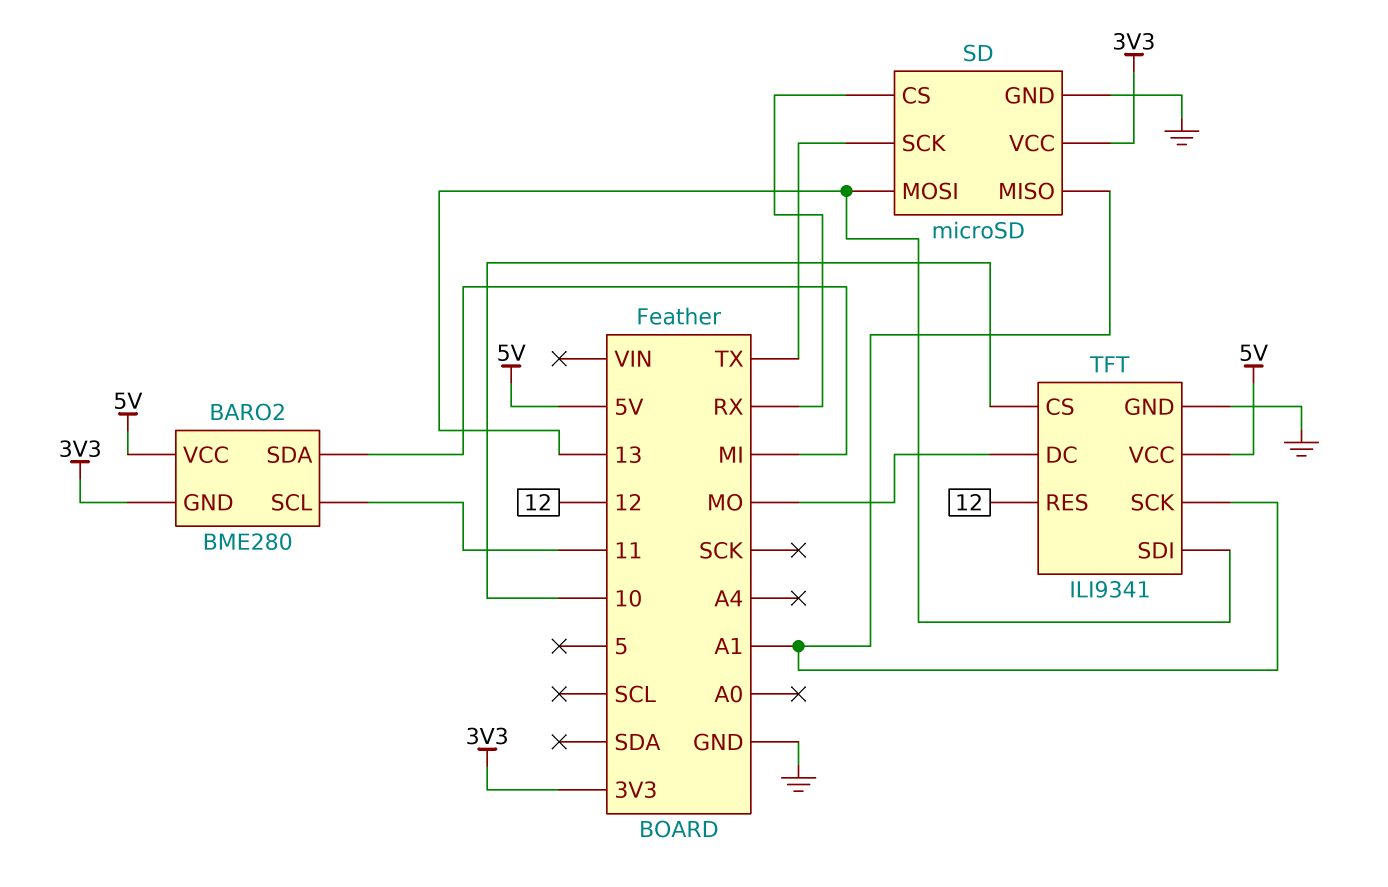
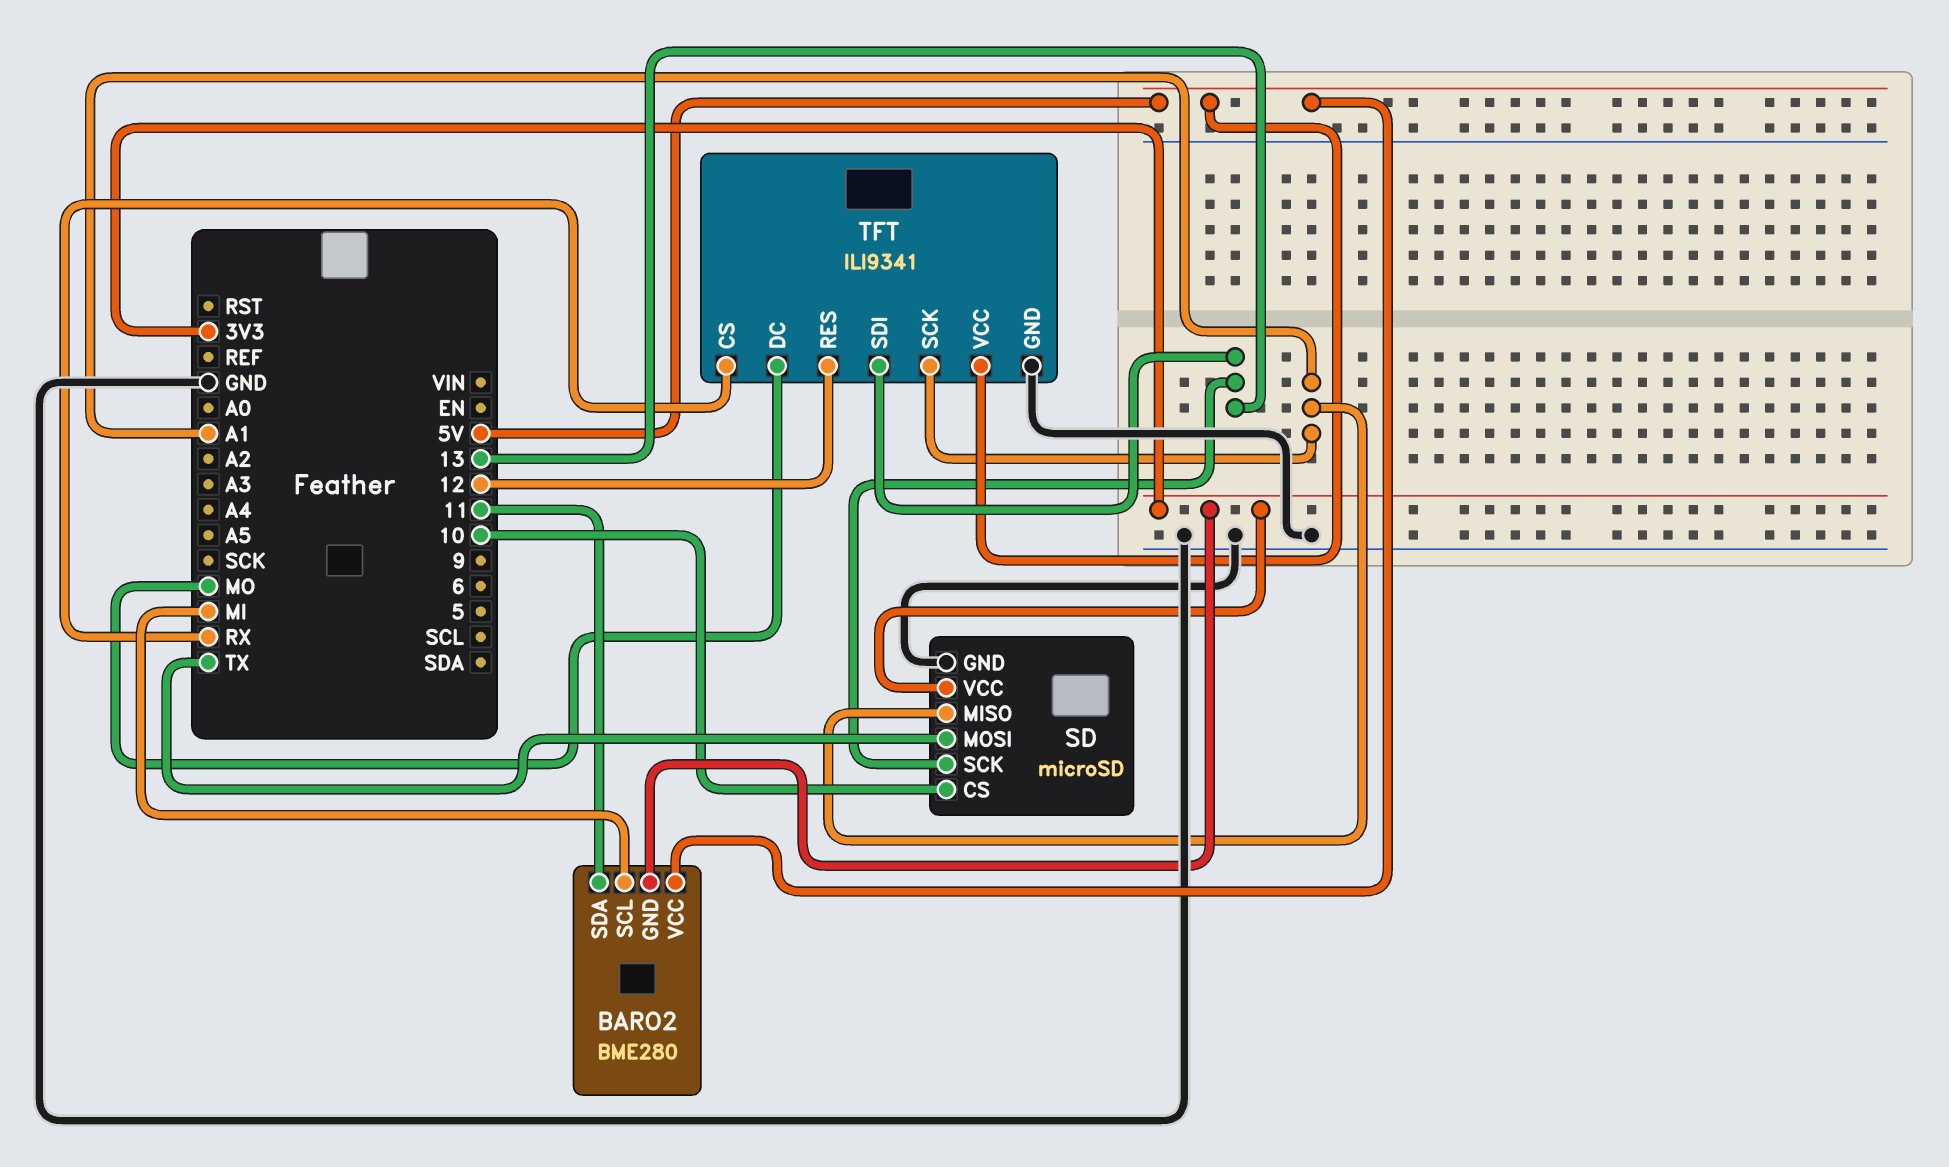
BARO2 pin SCL: 11 -> MI
BARO2 pin SDA: MI -> 11
SD pin CS: RX -> 10
SD pin MOSI: 13 -> TX
SD pin SCK: TX -> 13
TFT pin CS: 10 -> RX

